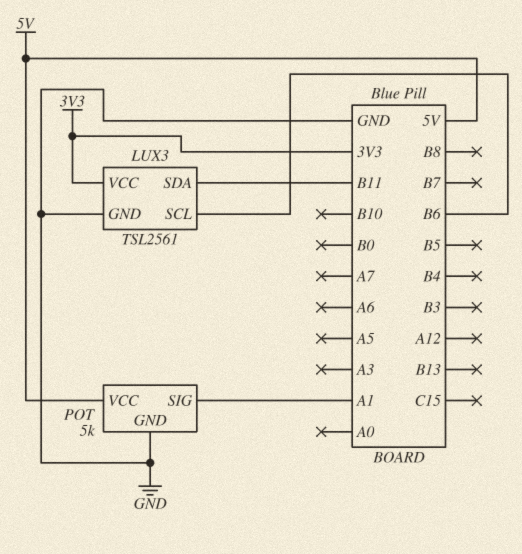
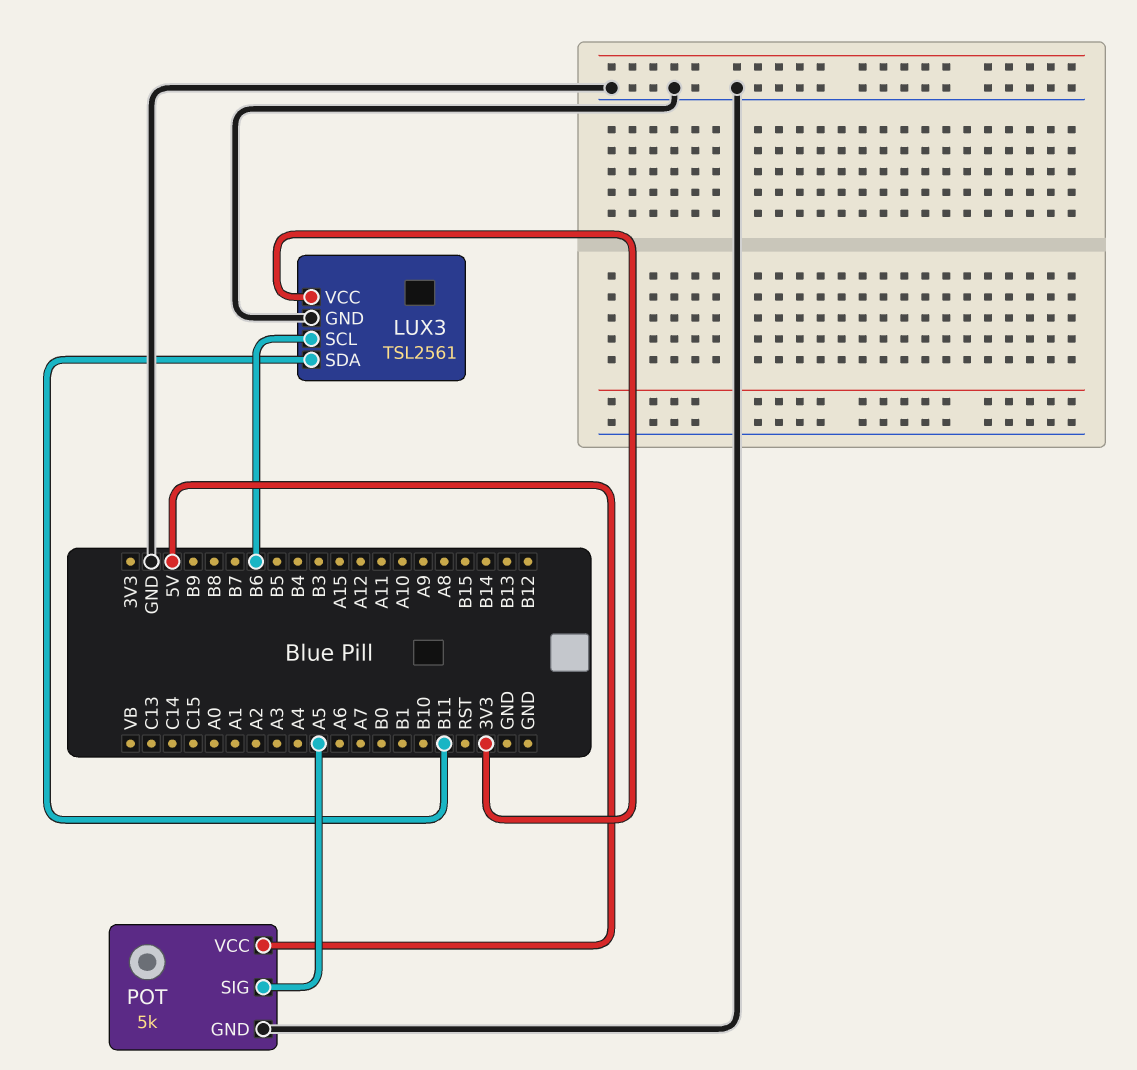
POT pin SIG: A1 -> A5

